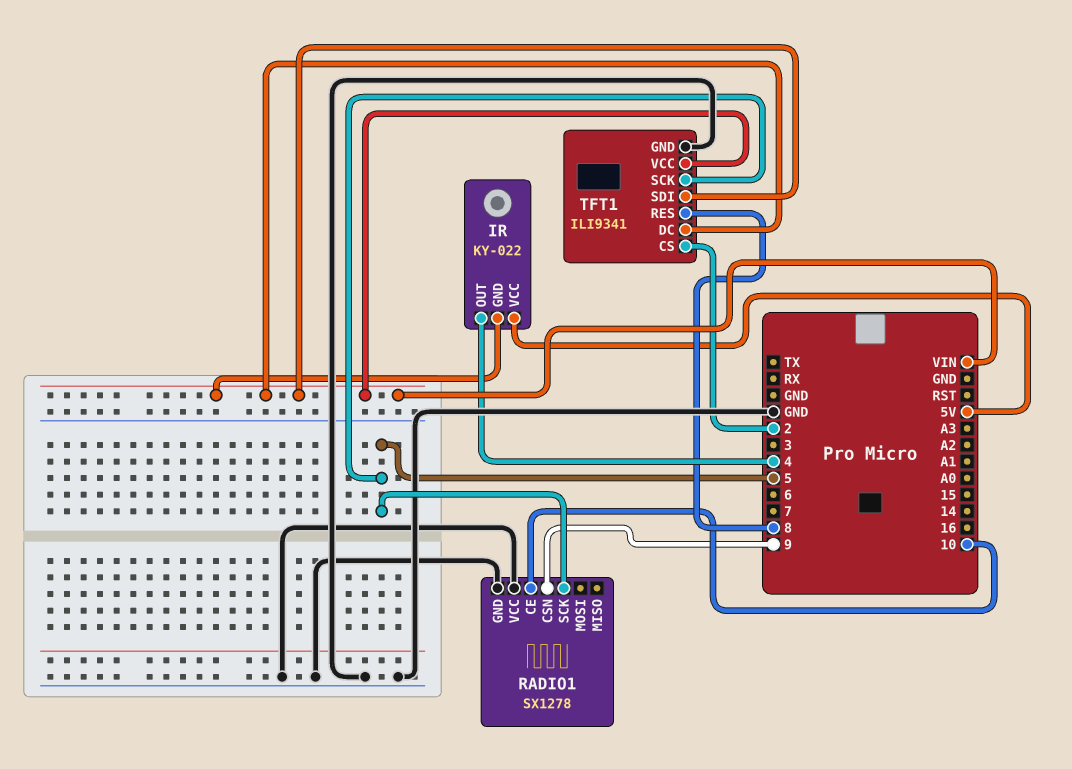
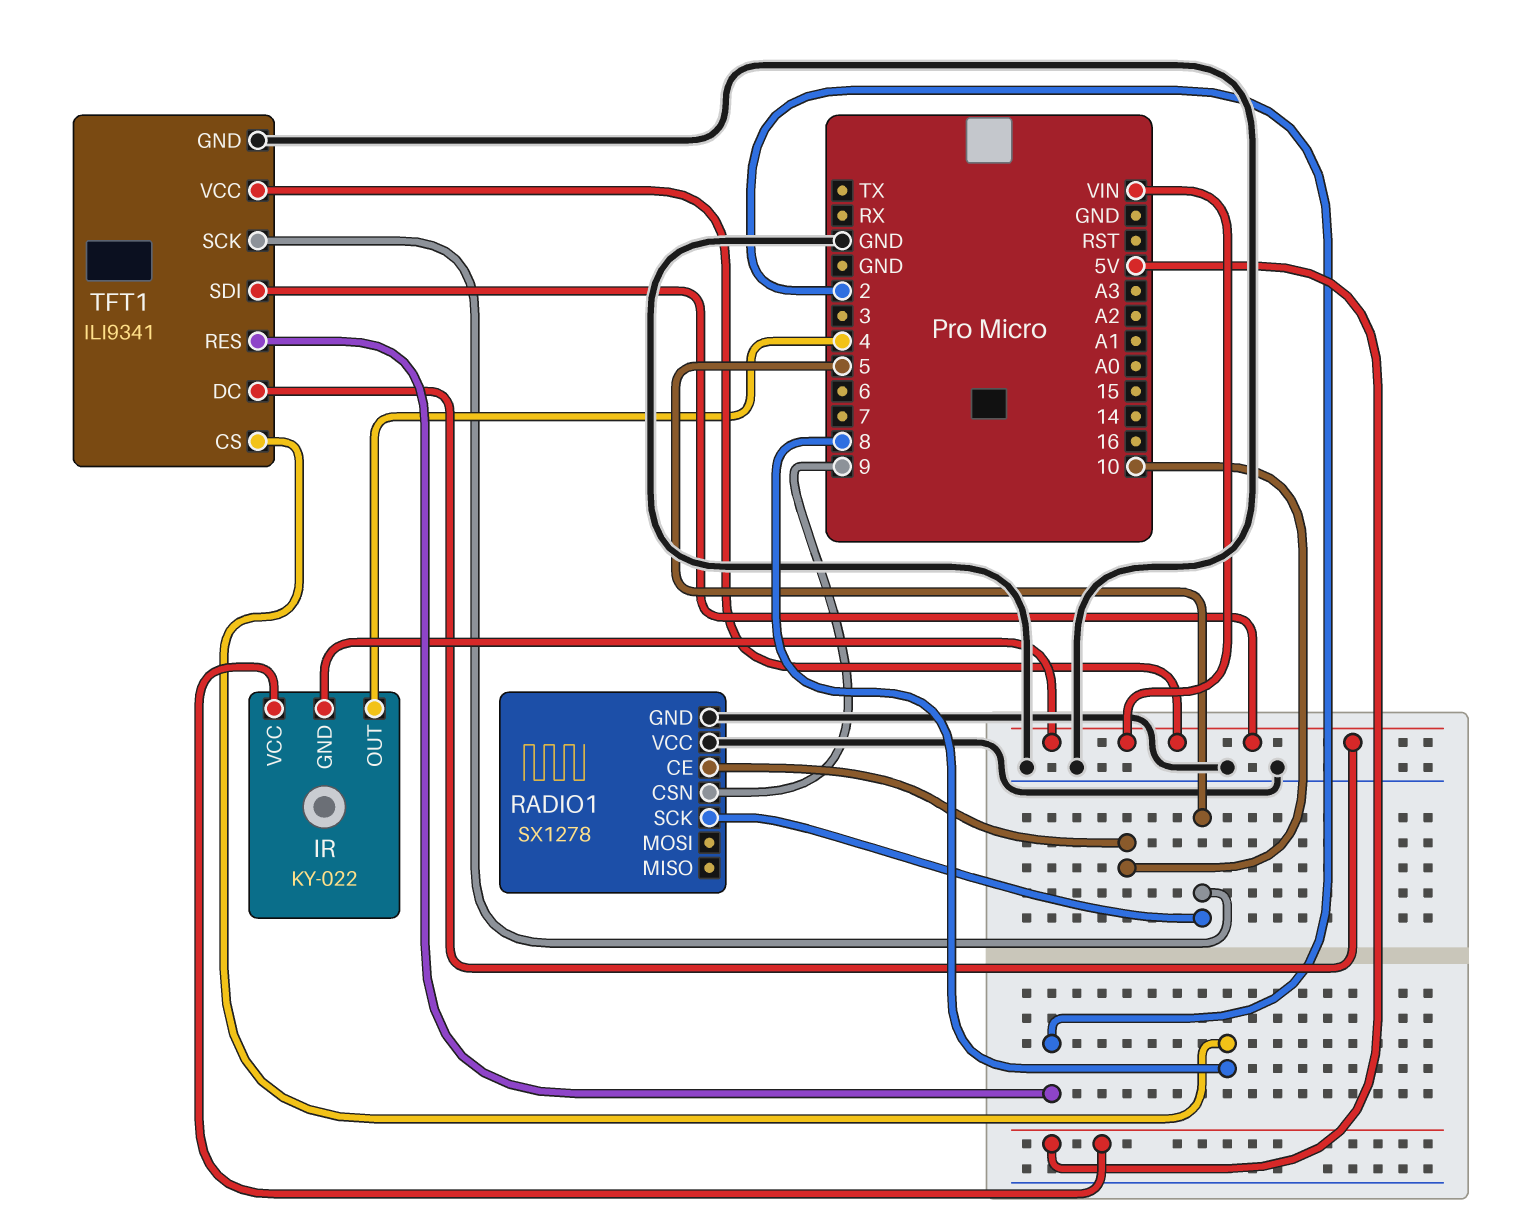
TFT1 pin CS: 2 -> 8
TFT1 pin RES: 8 -> 2

